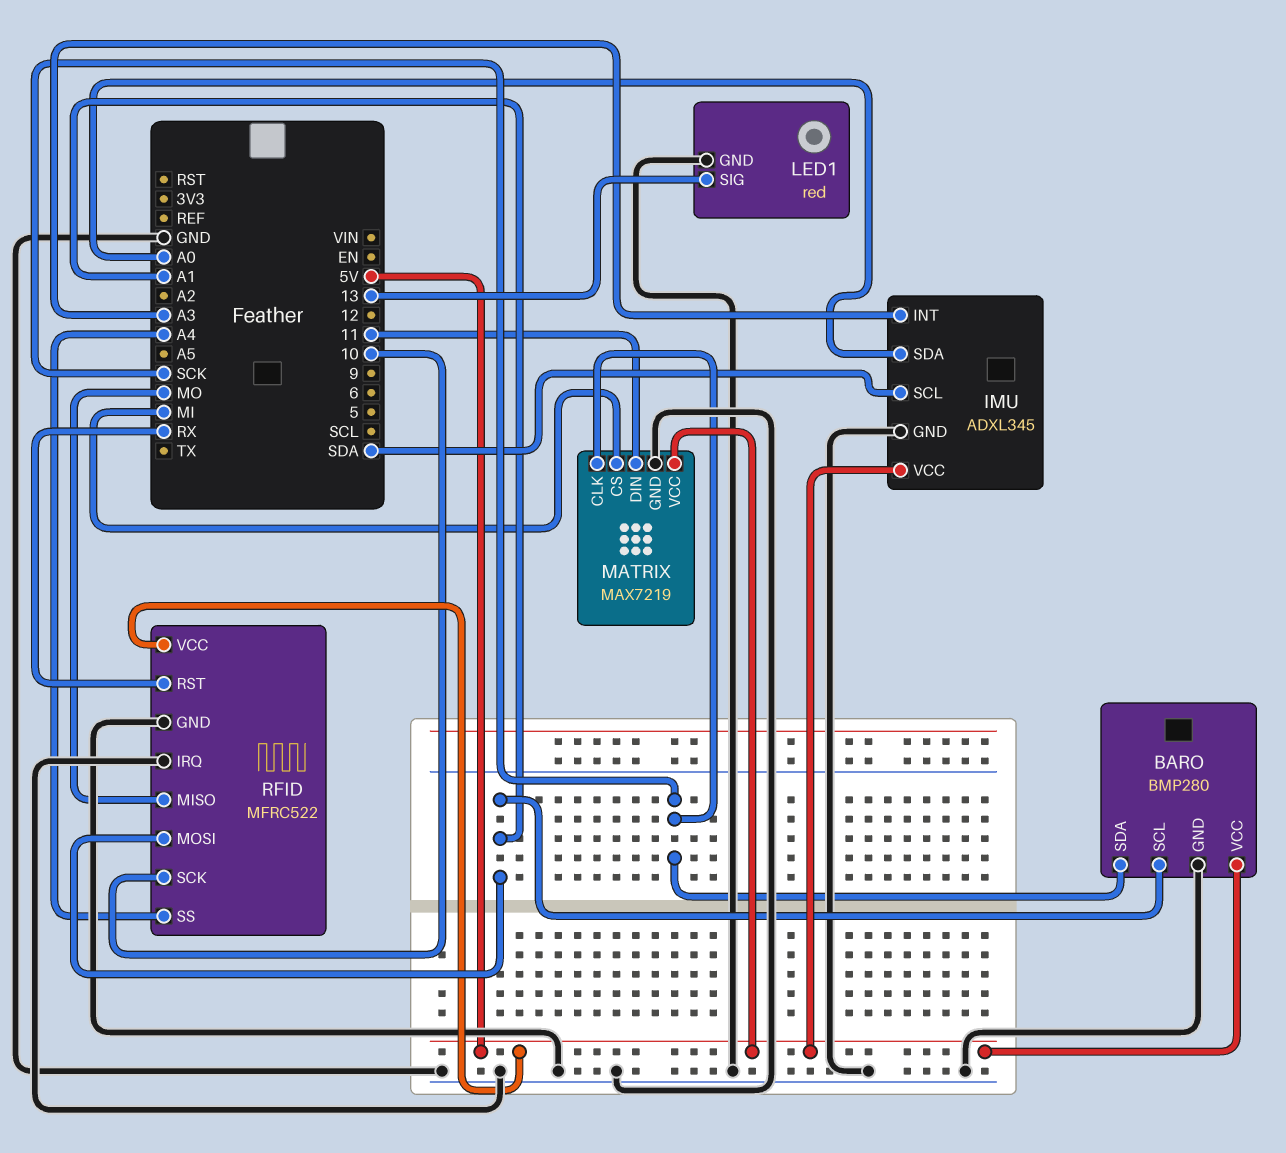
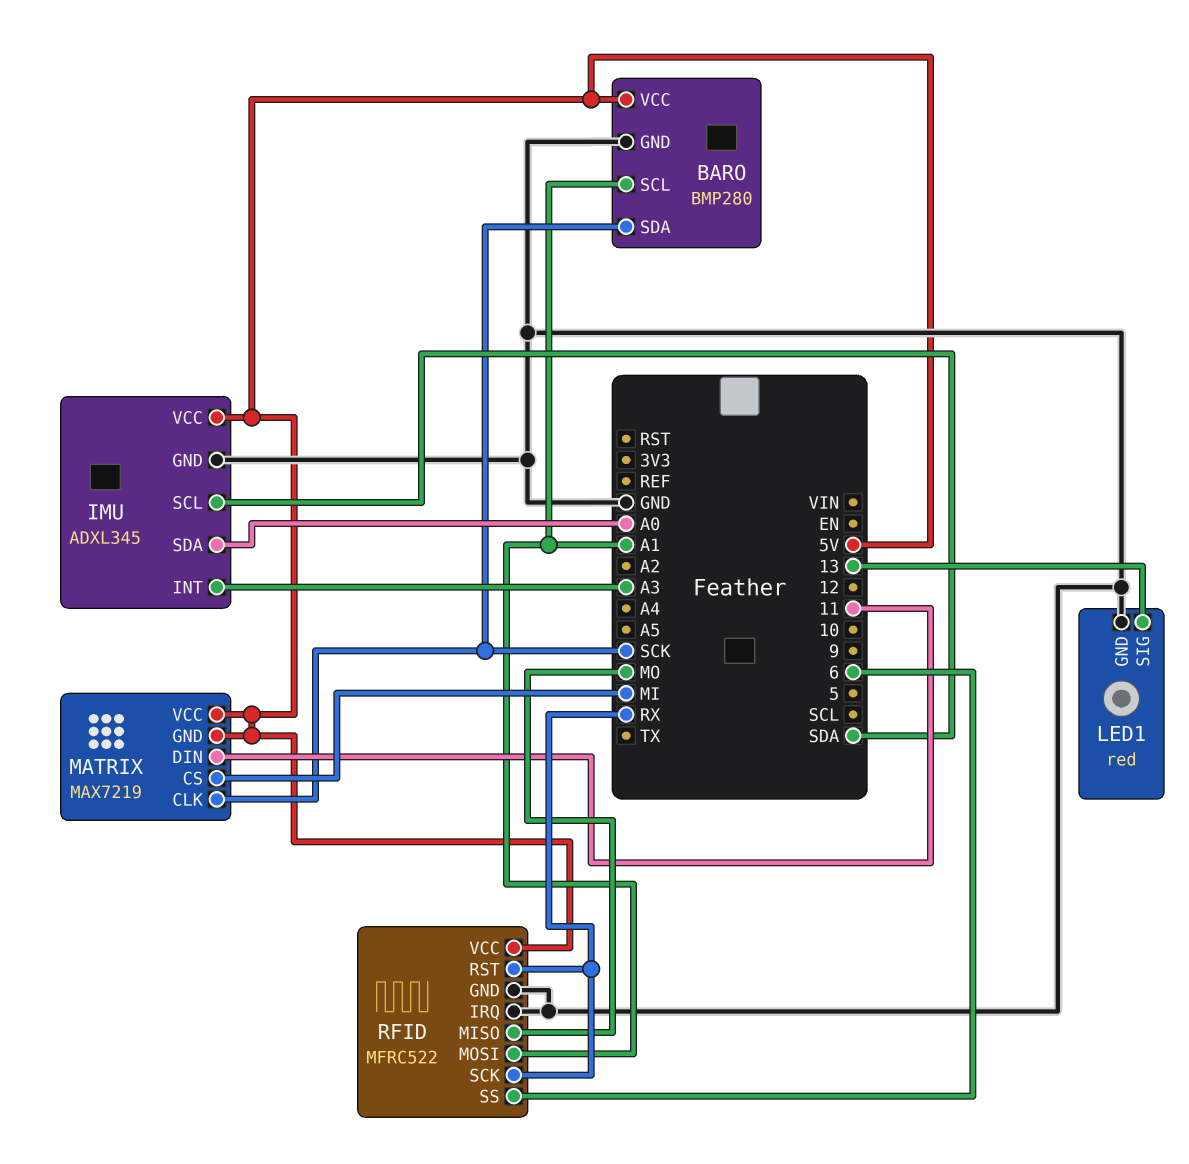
MATRIX pin GND: GND -> 5V
RFID pin SCK: 10 -> RX
RFID pin SS: A4 -> 6

